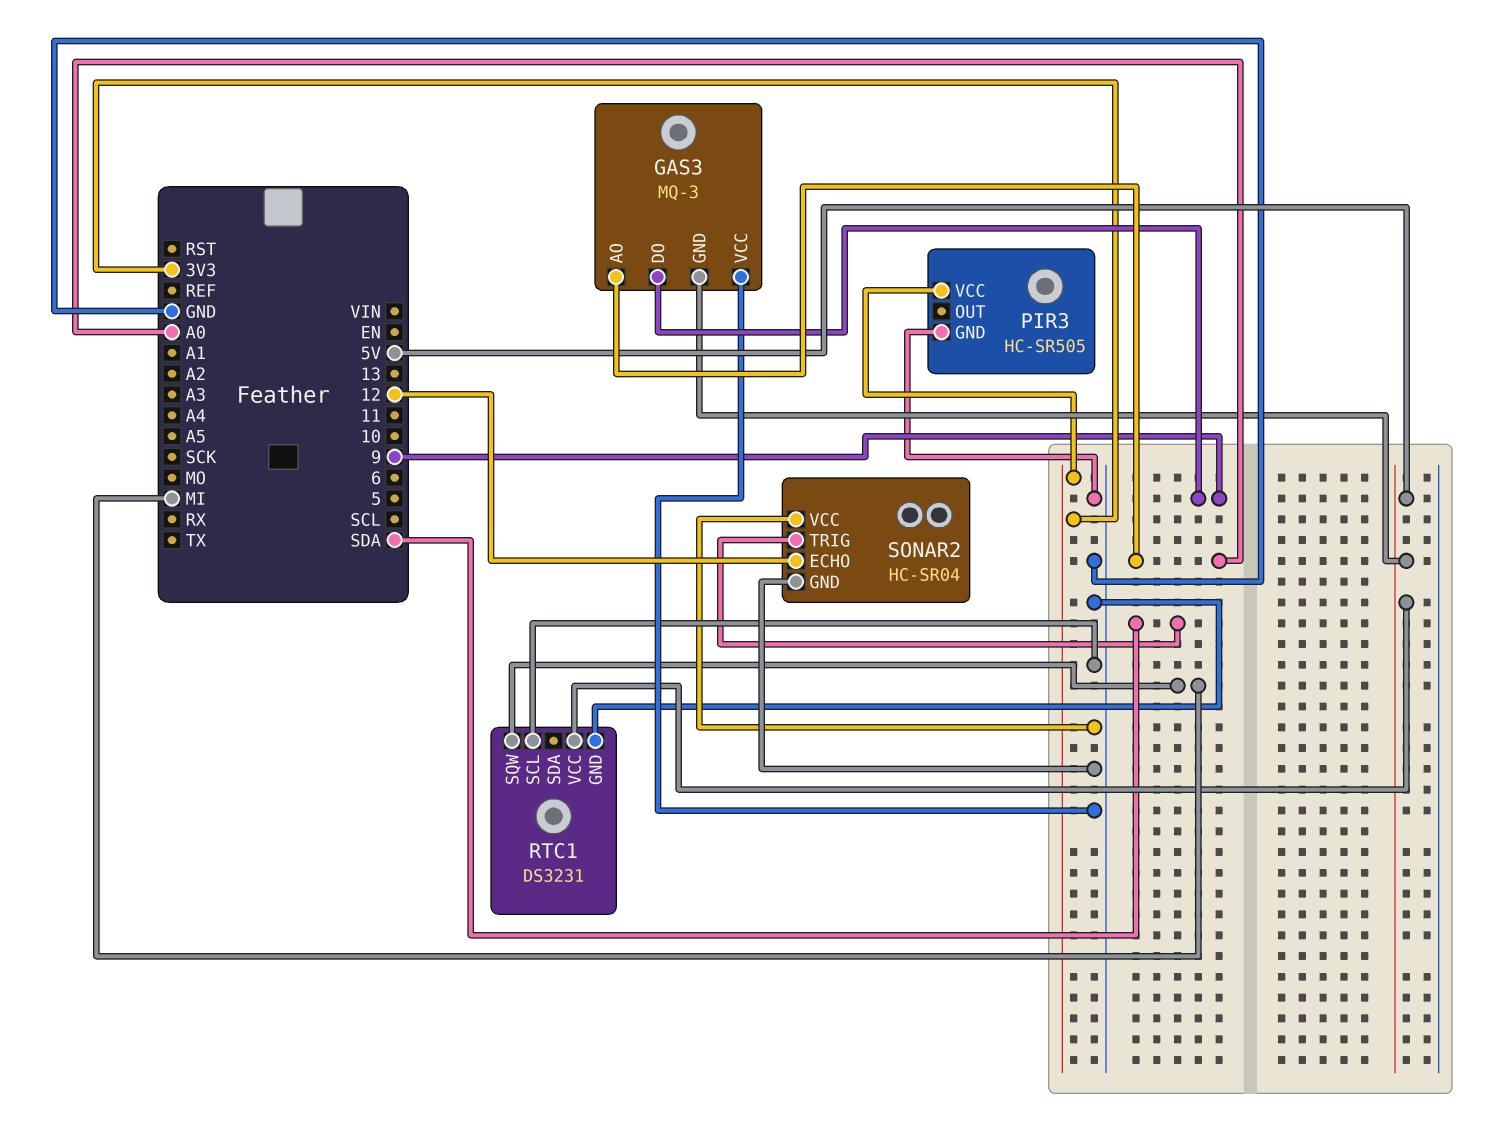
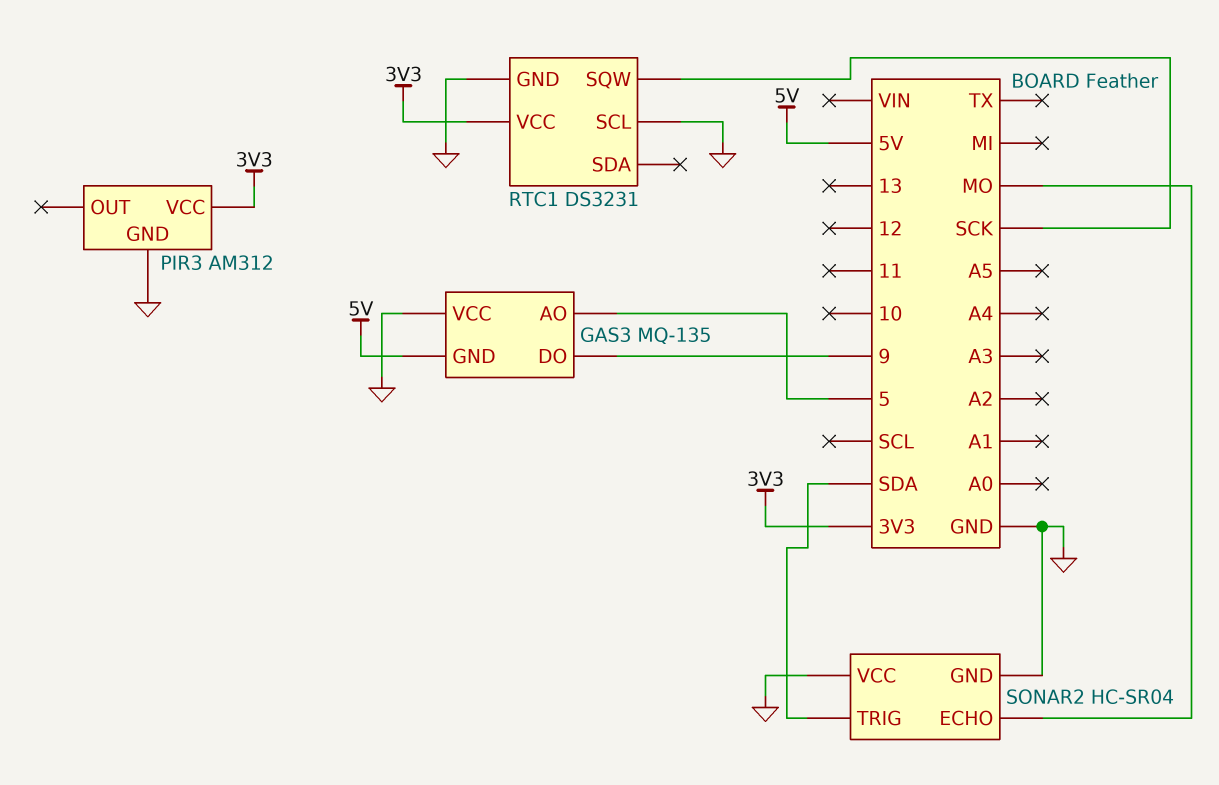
GAS3: MQ-3 -> MQ-135
GAS3 pin AO: A0 -> 5
PIR3: HC-SR505 -> AM312
RTC1 pin SQW: MI -> SCK
RTC1 pin VCC: 5V -> 3V3
SONAR2 pin ECHO: 12 -> MO

